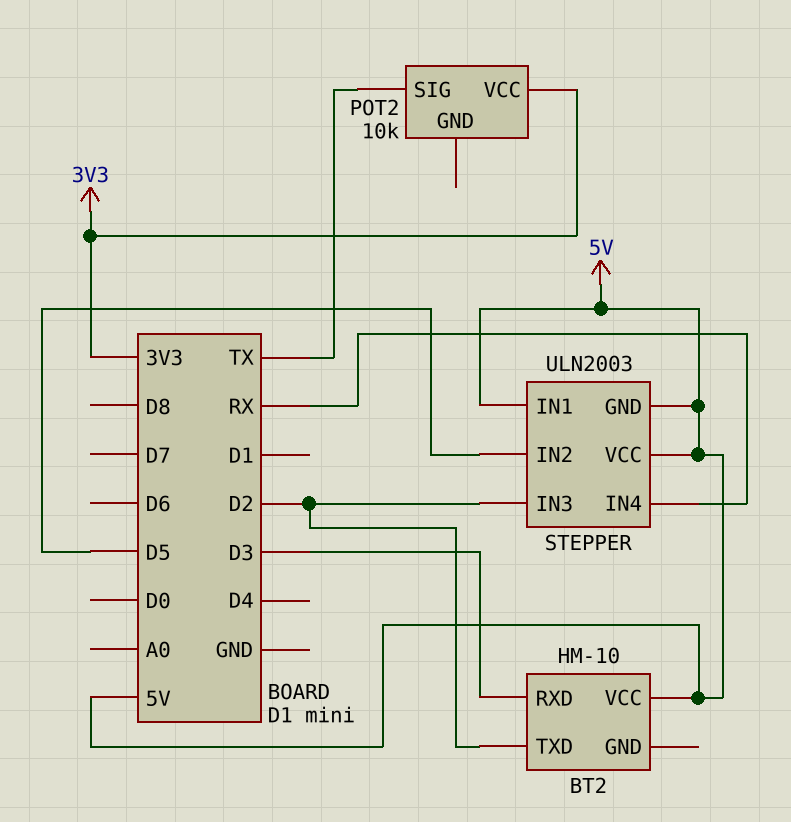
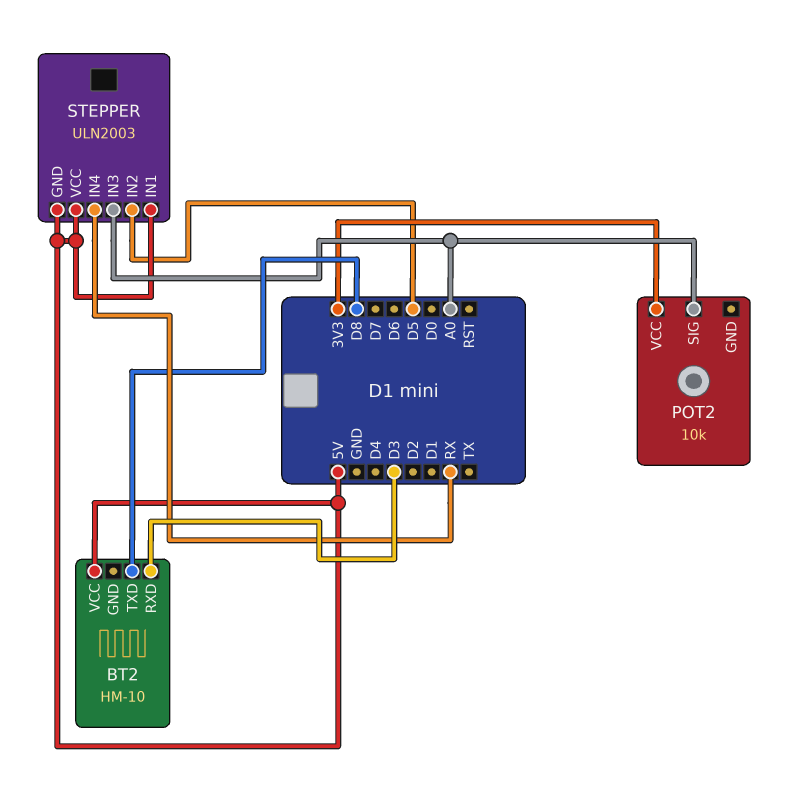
BT2 pin TXD: D2 -> D8
POT2 pin SIG: TX -> A0
STEPPER pin IN3: D2 -> A0

